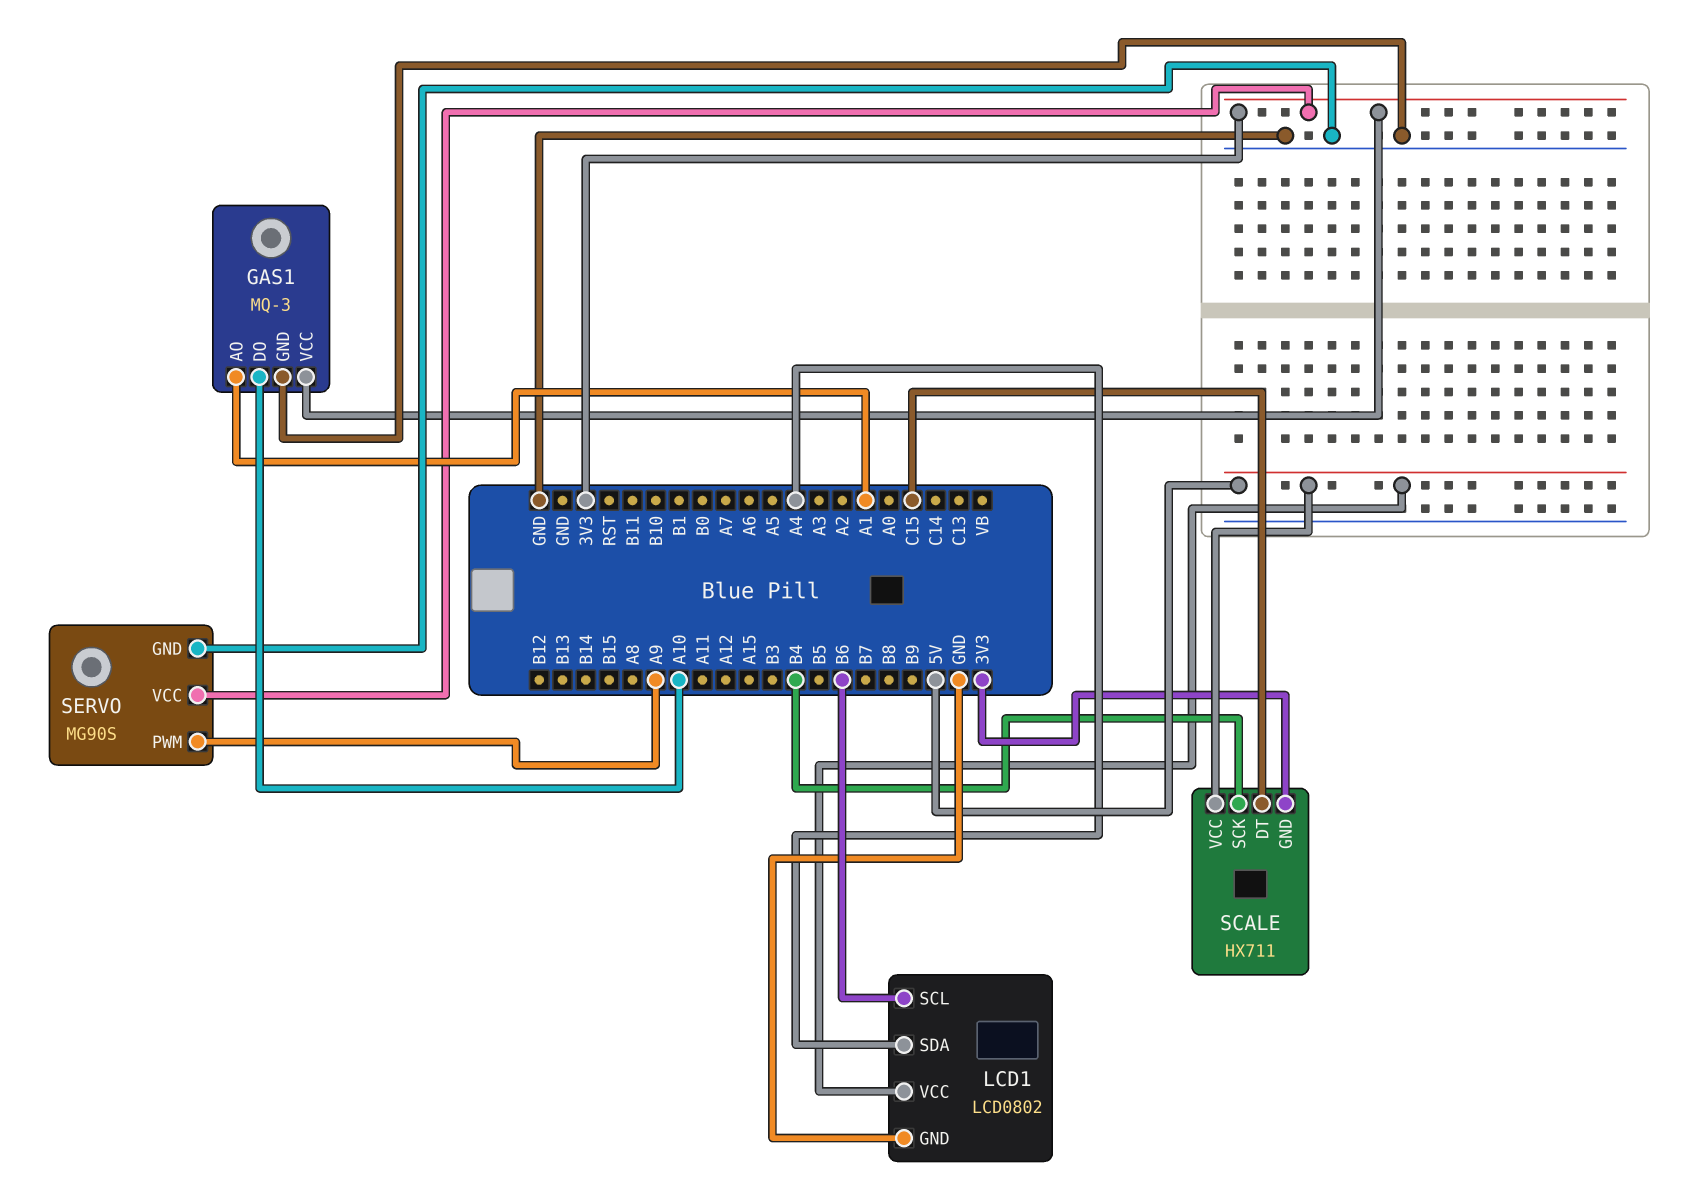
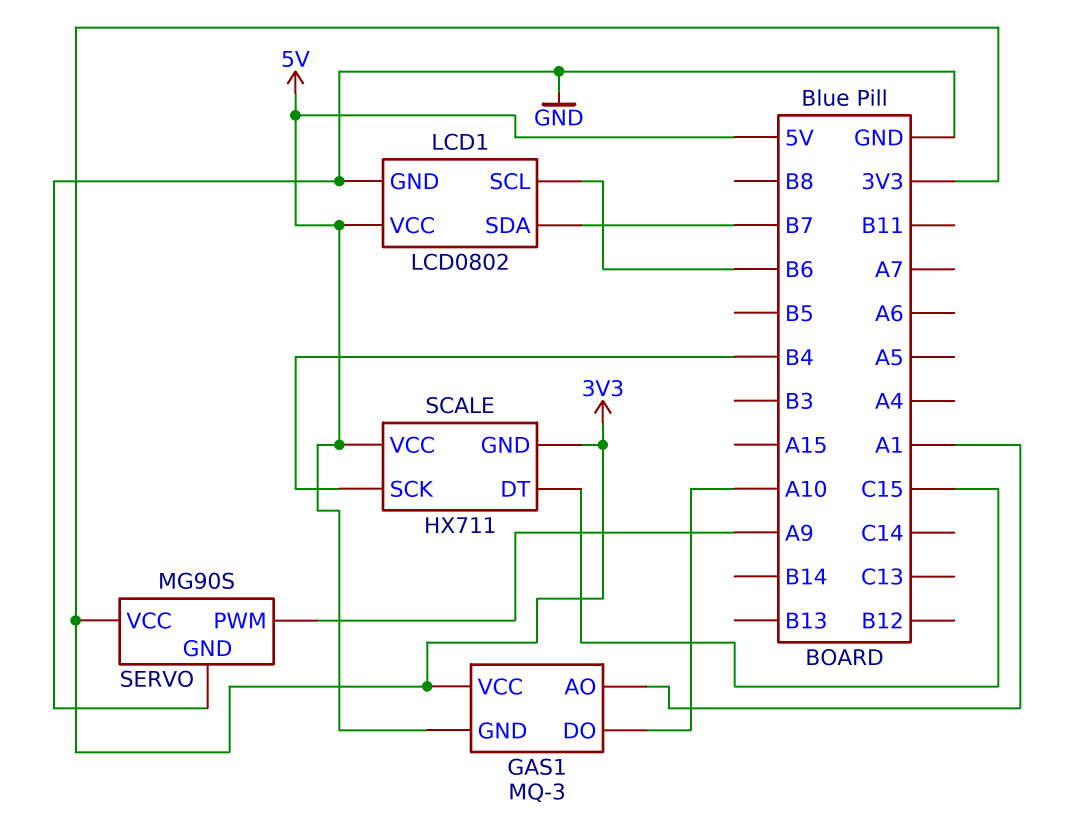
GAS1 pin GND: GND -> 5V
LCD1 pin SDA: A4 -> B7

